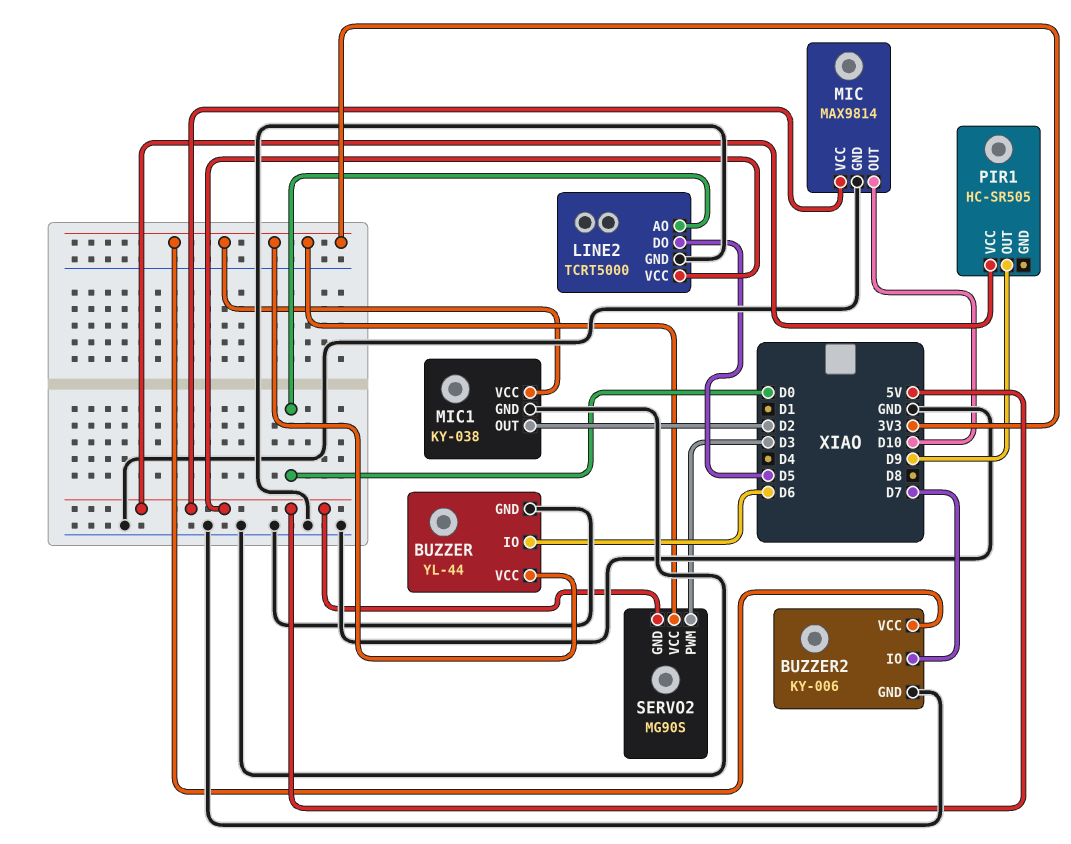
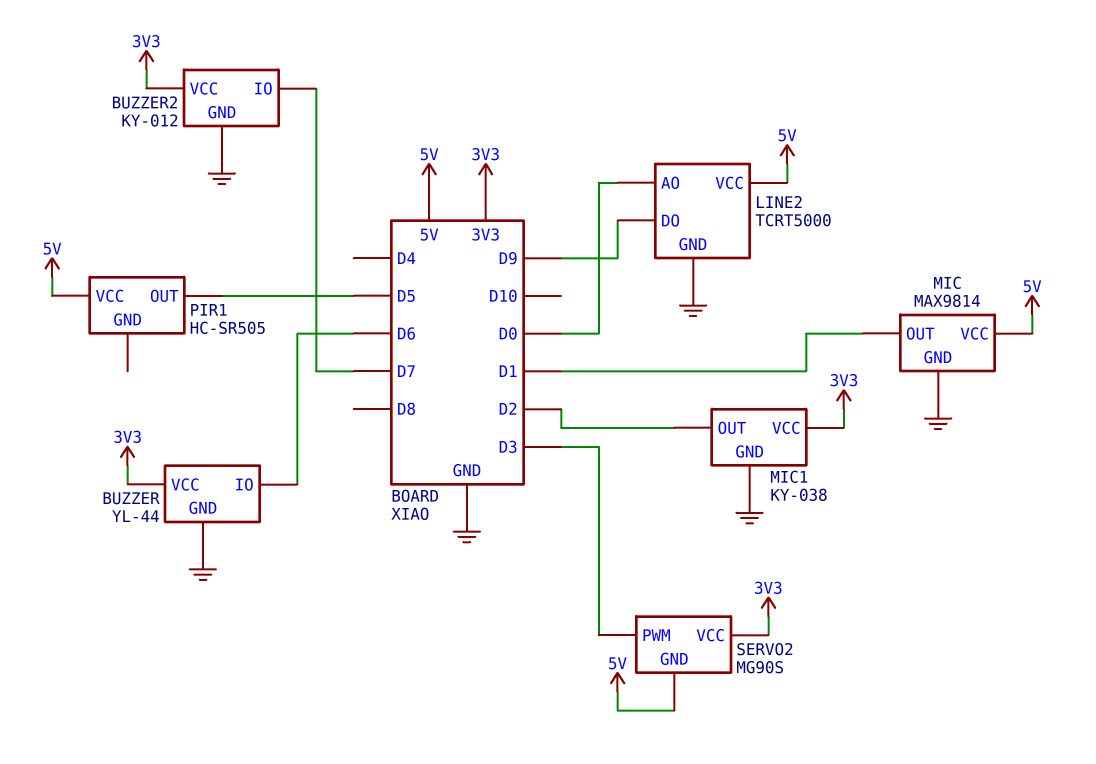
BUZZER2: KY-006 -> KY-012
LINE2 pin DO: D5 -> D9
MIC pin OUT: D10 -> D1
PIR1 pin OUT: D9 -> D5

